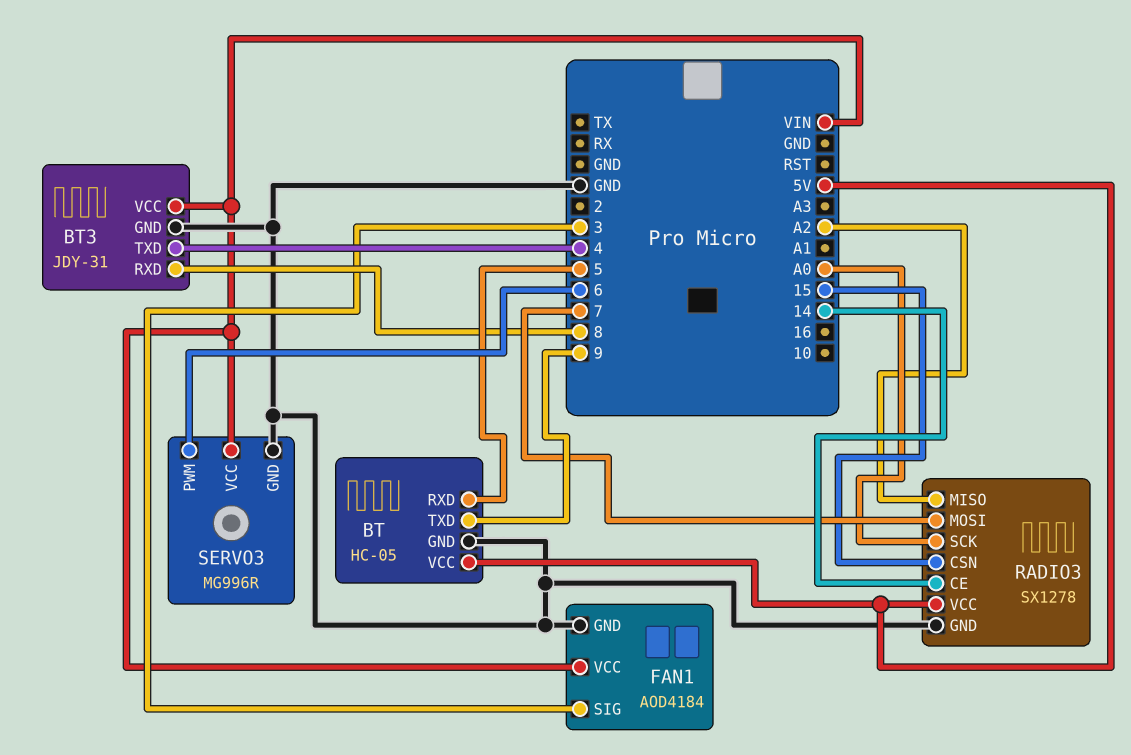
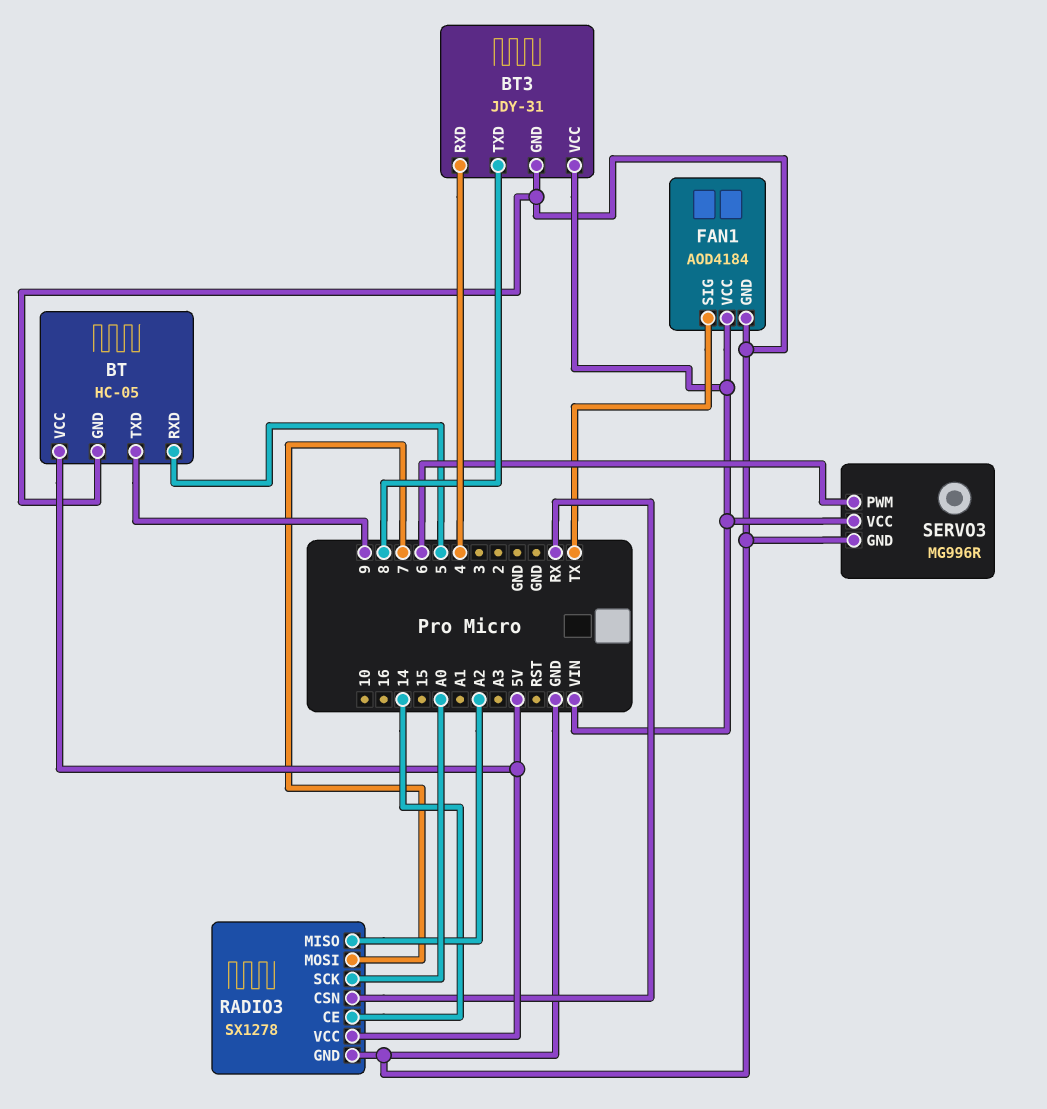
BT3 pin RXD: 8 -> 4
BT3 pin TXD: 4 -> 8
FAN1 pin SIG: 3 -> TX
RADIO3 pin CSN: 15 -> RX

